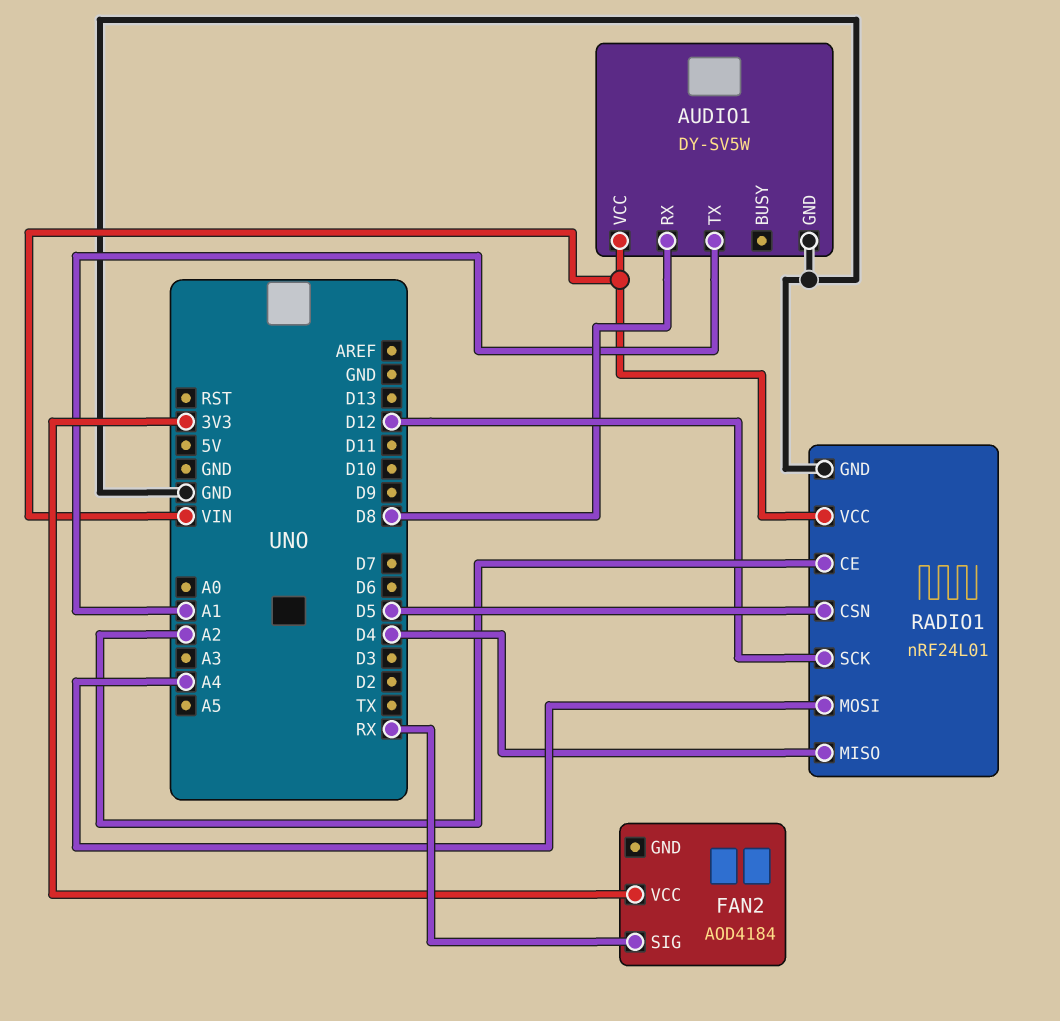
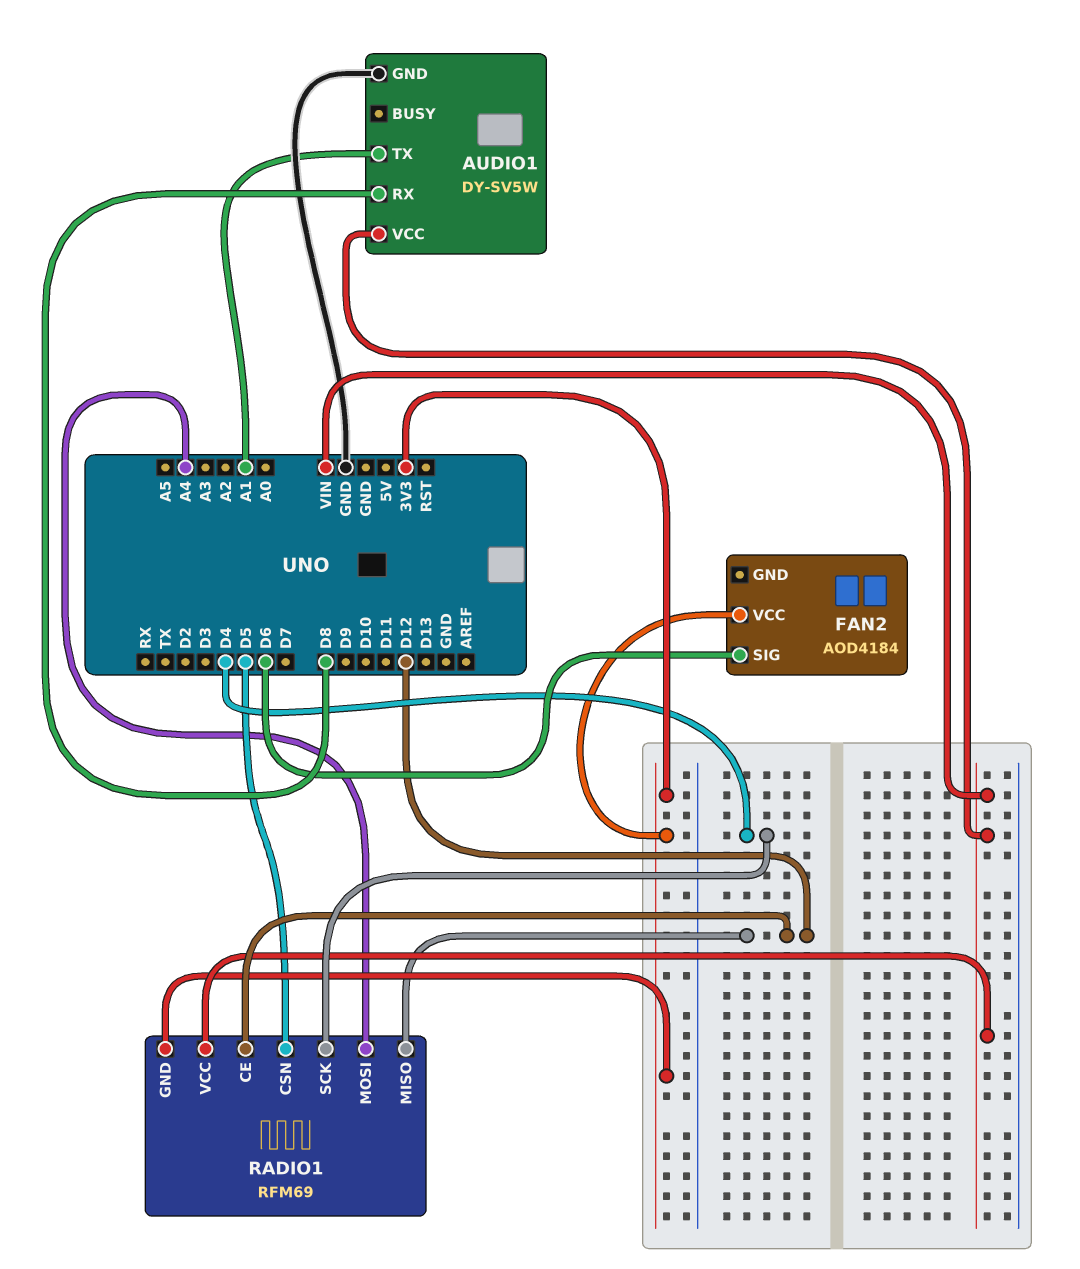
FAN2 pin SIG: RX -> D6
RADIO1: nRF24L01 -> RFM69
RADIO1 pin CE: A2 -> D12
RADIO1 pin GND: GND -> 3V3
RADIO1 pin MISO: D4 -> D12
RADIO1 pin SCK: D12 -> D4

